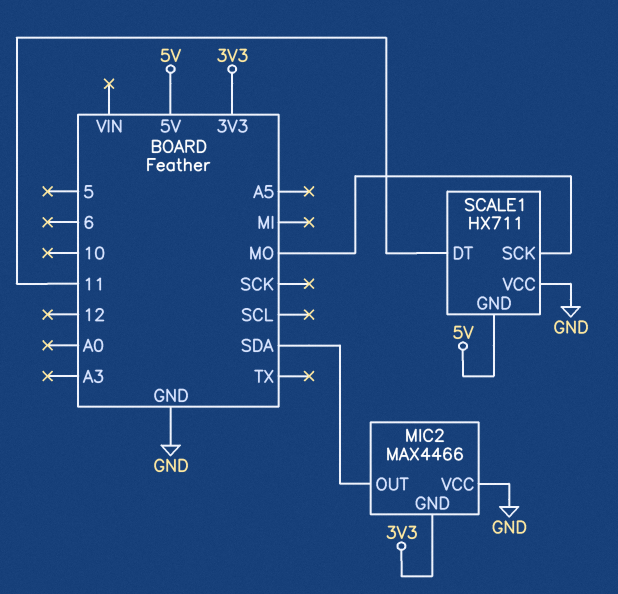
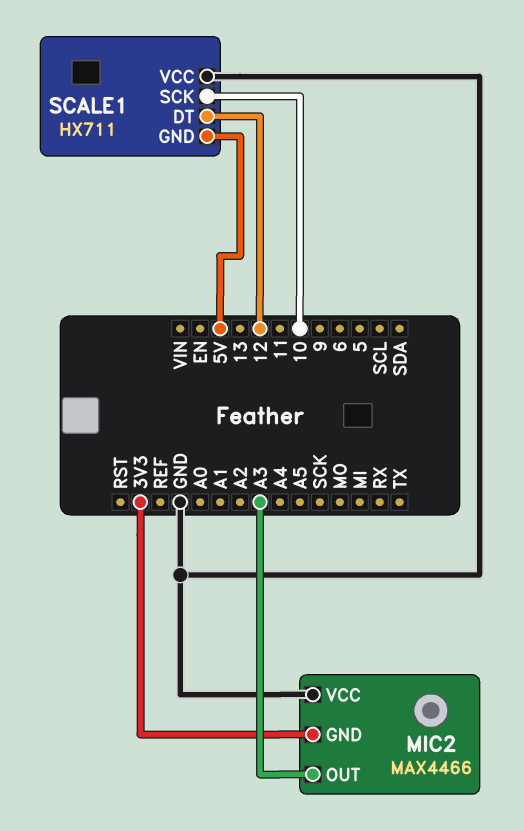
MIC2 pin OUT: SDA -> A3
SCALE1 pin DT: 11 -> 12
SCALE1 pin SCK: MO -> 10

